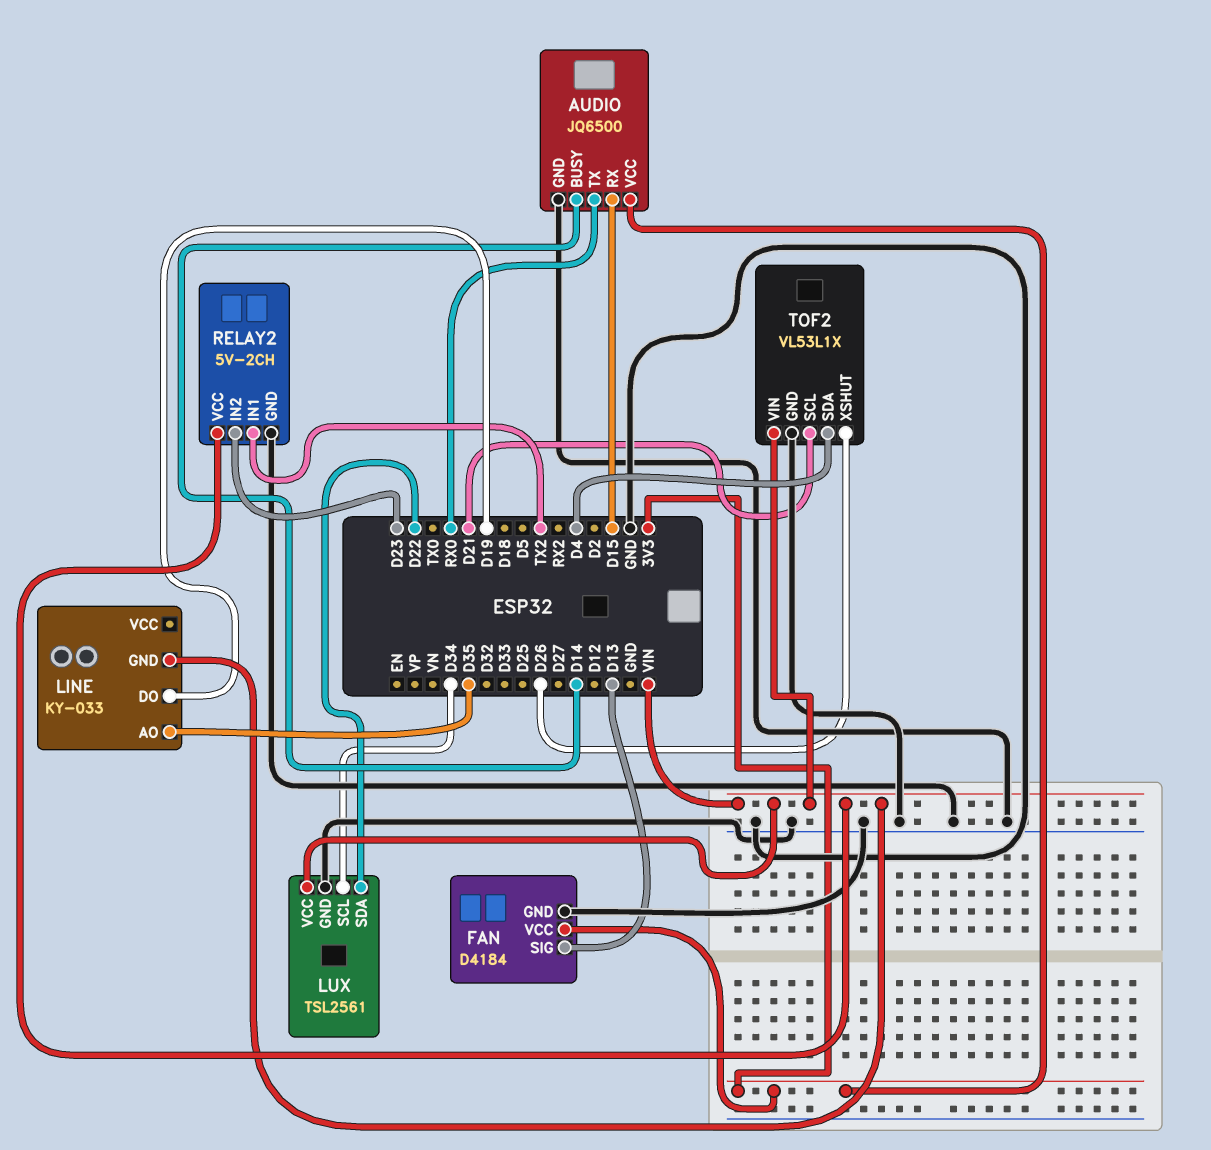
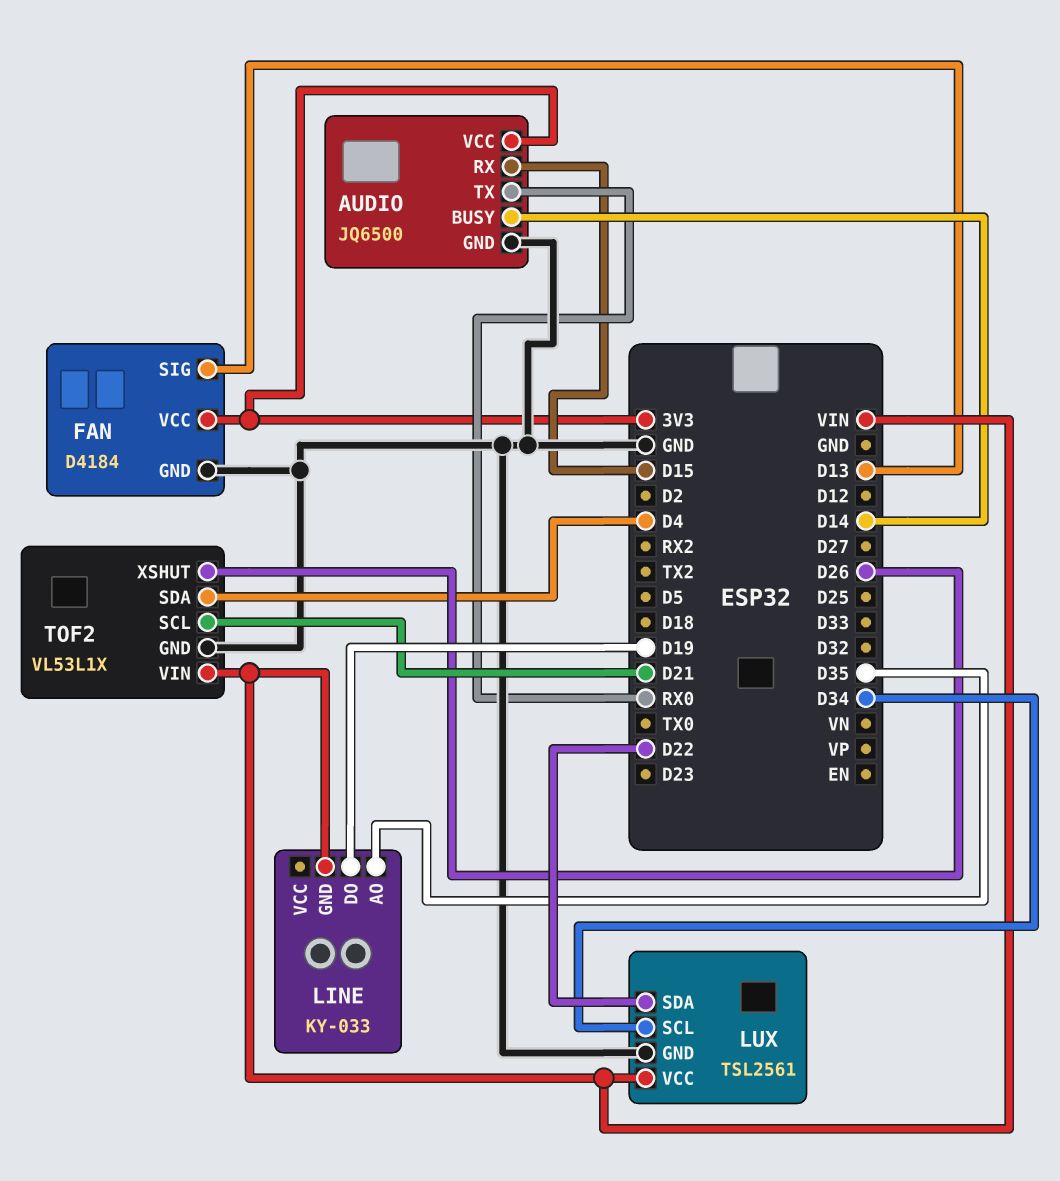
RELAY2: 5V-2CH -> none
RELAY2 pin GND: GND -> none
RELAY2 pin IN1: TX2 -> none
RELAY2 pin IN2: D23 -> none
RELAY2 pin VCC: VIN -> none

